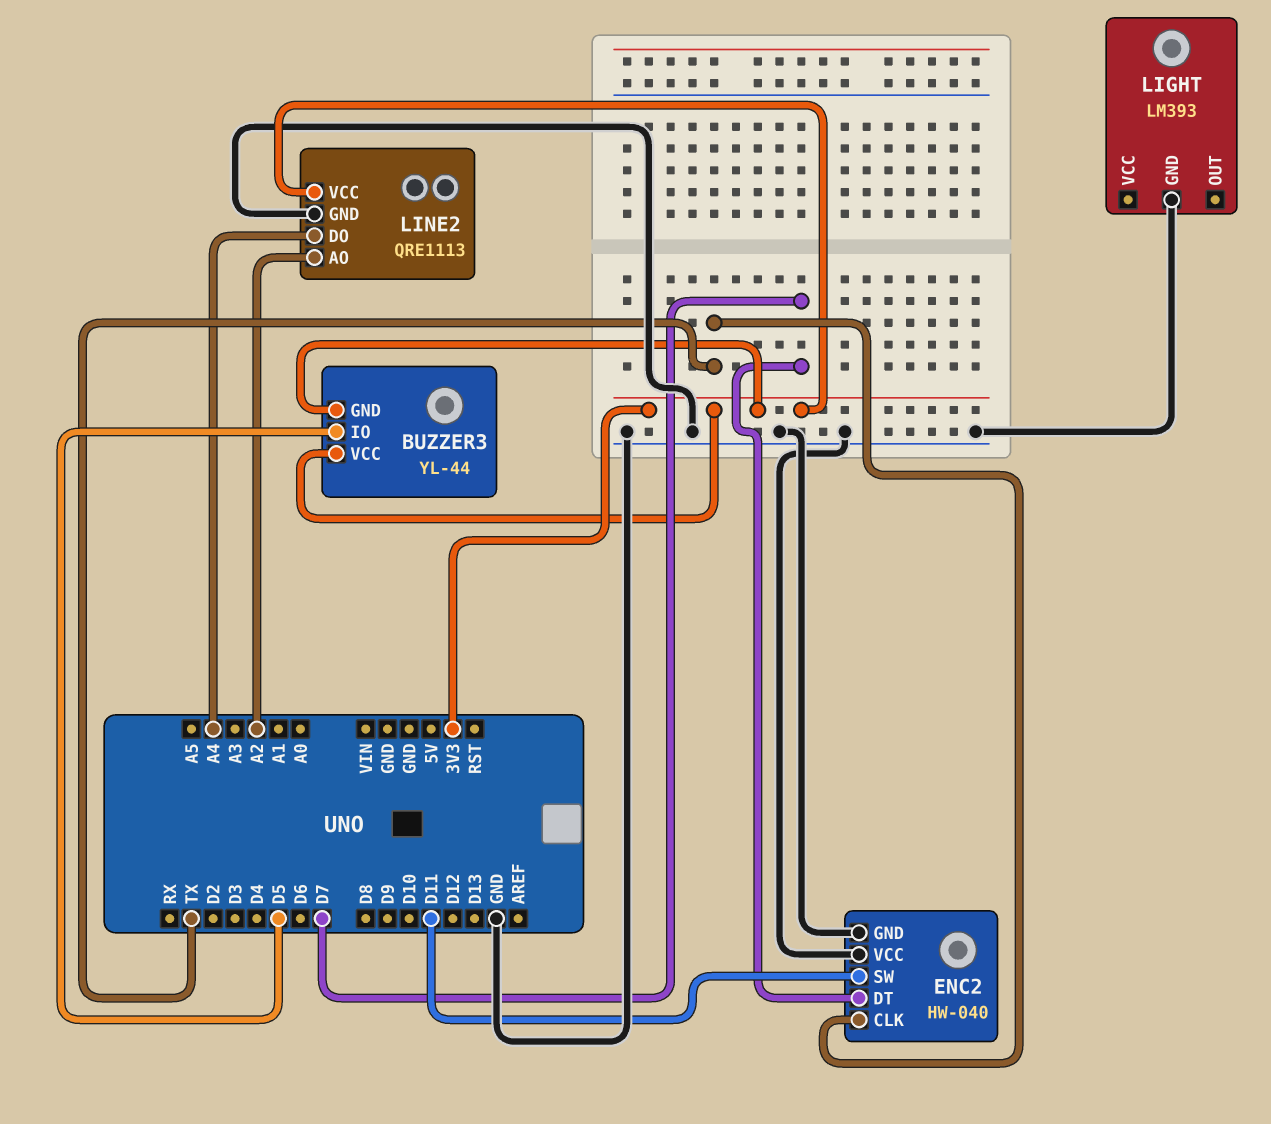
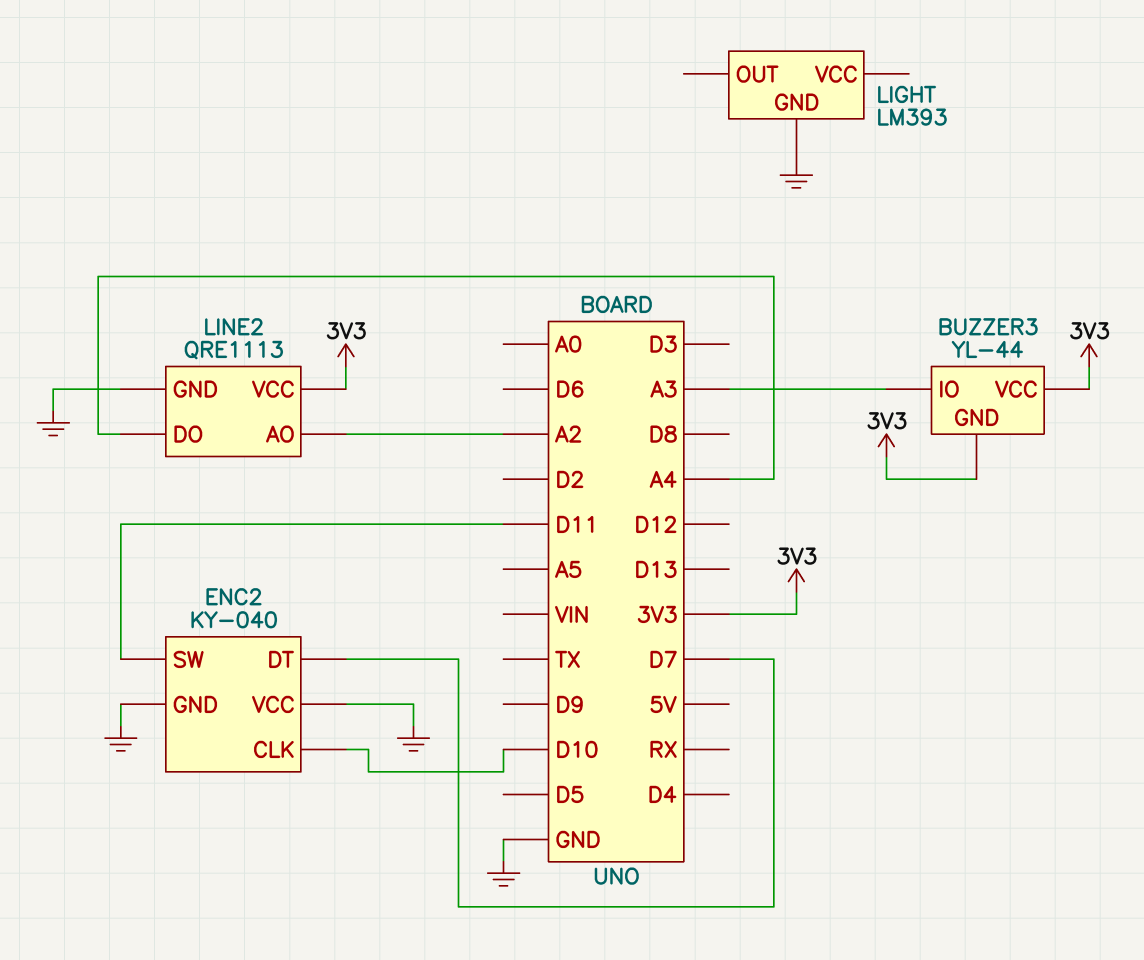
BUZZER3 pin IO: D5 -> A3
ENC2: HW-040 -> KY-040
ENC2 pin CLK: TX -> D10

